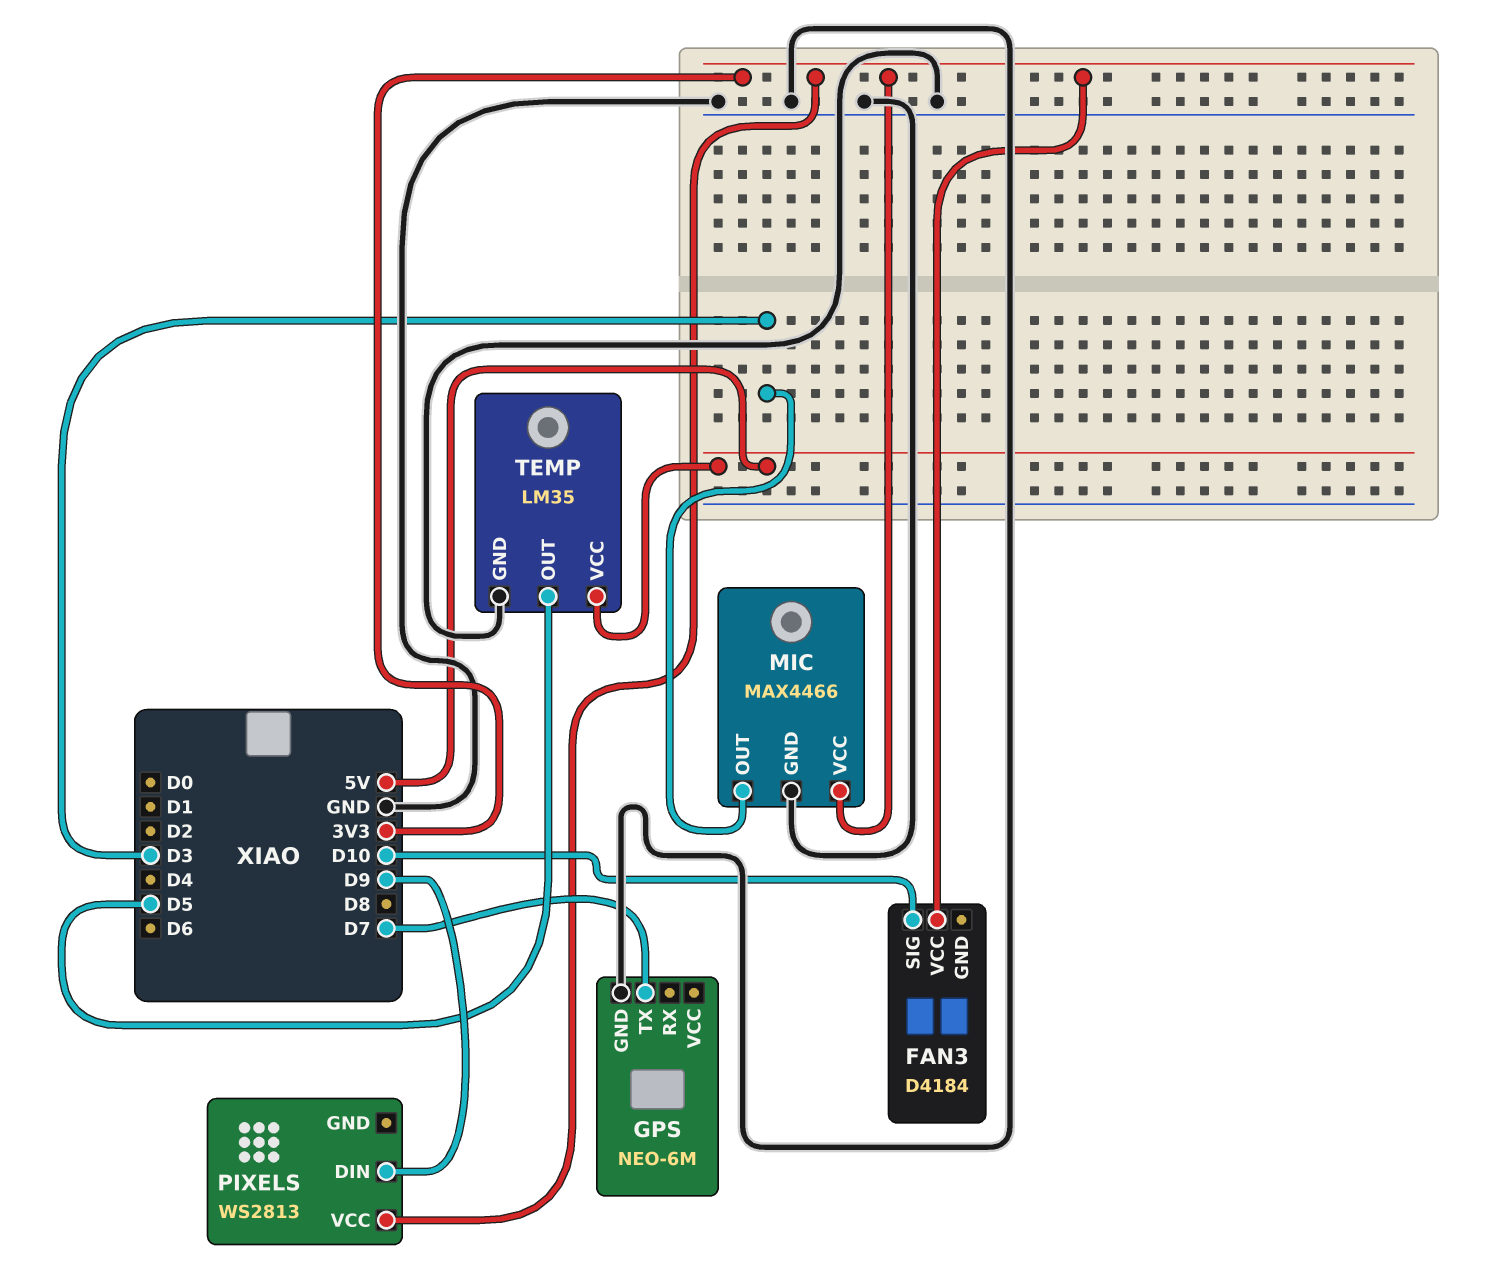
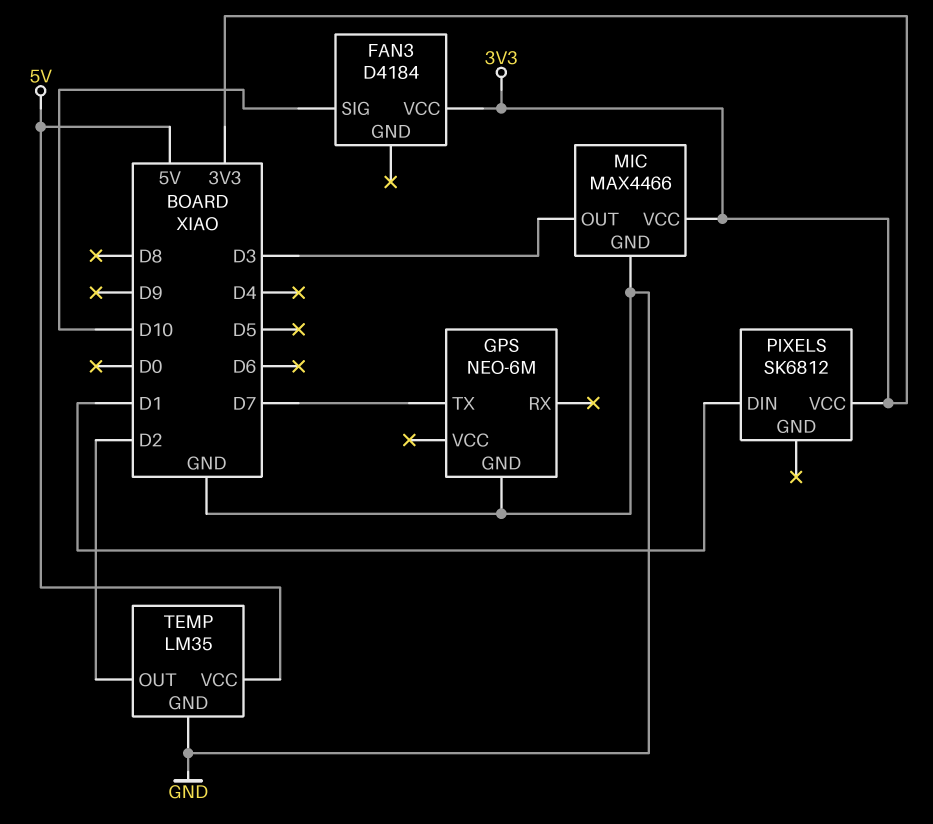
PIXELS: WS2813 -> SK6812
PIXELS pin DIN: D9 -> D1
TEMP pin OUT: D5 -> D2

